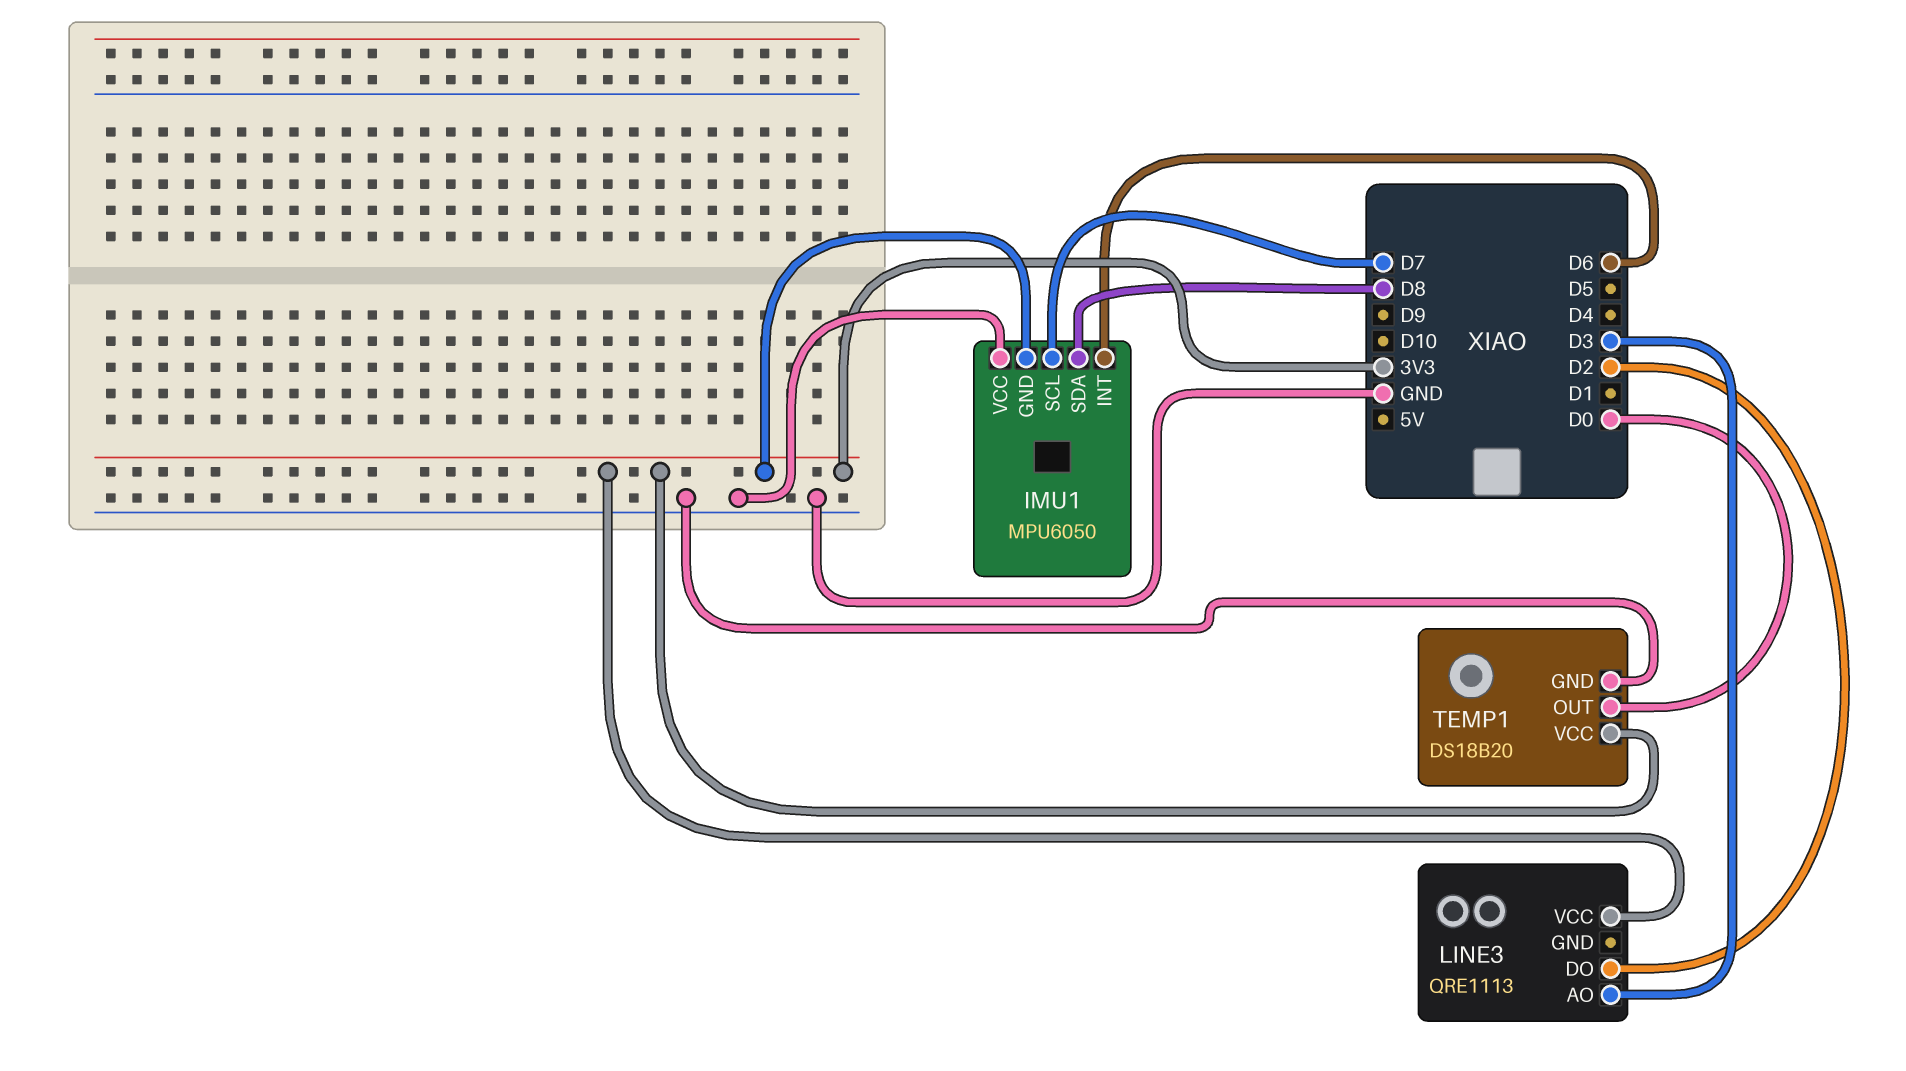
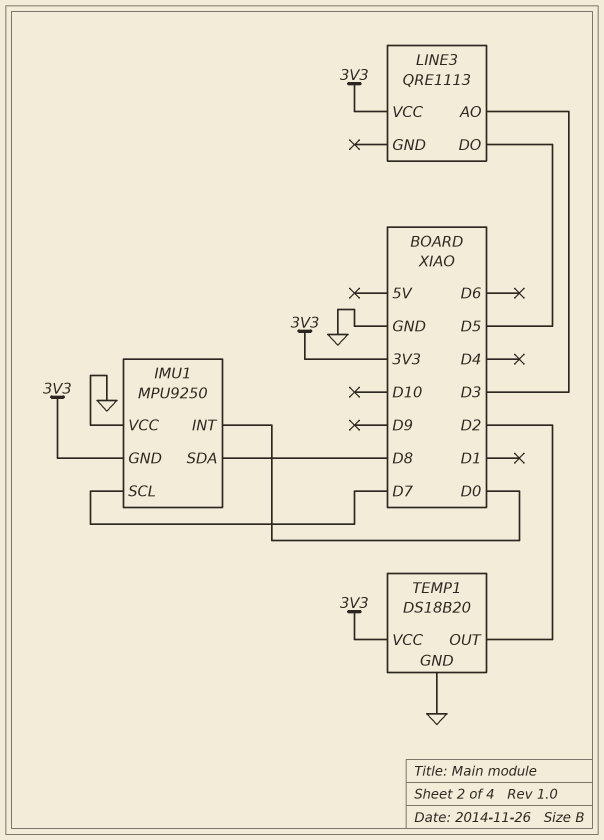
IMU1: MPU6050 -> MPU9250
IMU1 pin INT: D6 -> D0
LINE3 pin DO: D2 -> D5
TEMP1 pin OUT: D0 -> D2

